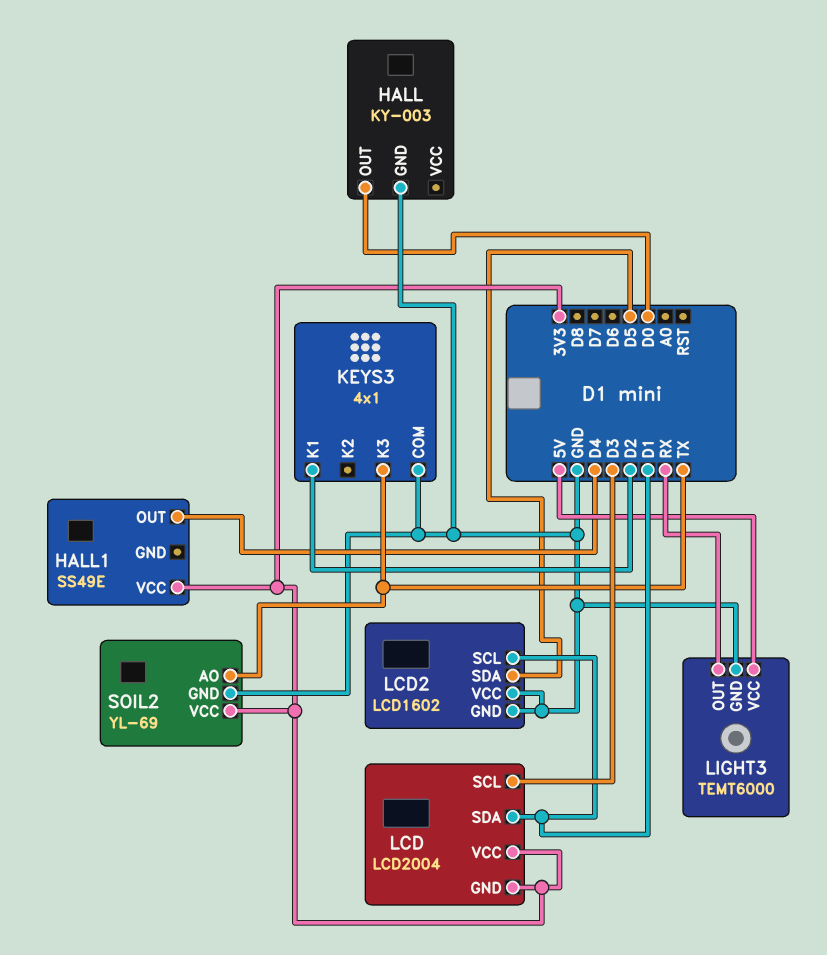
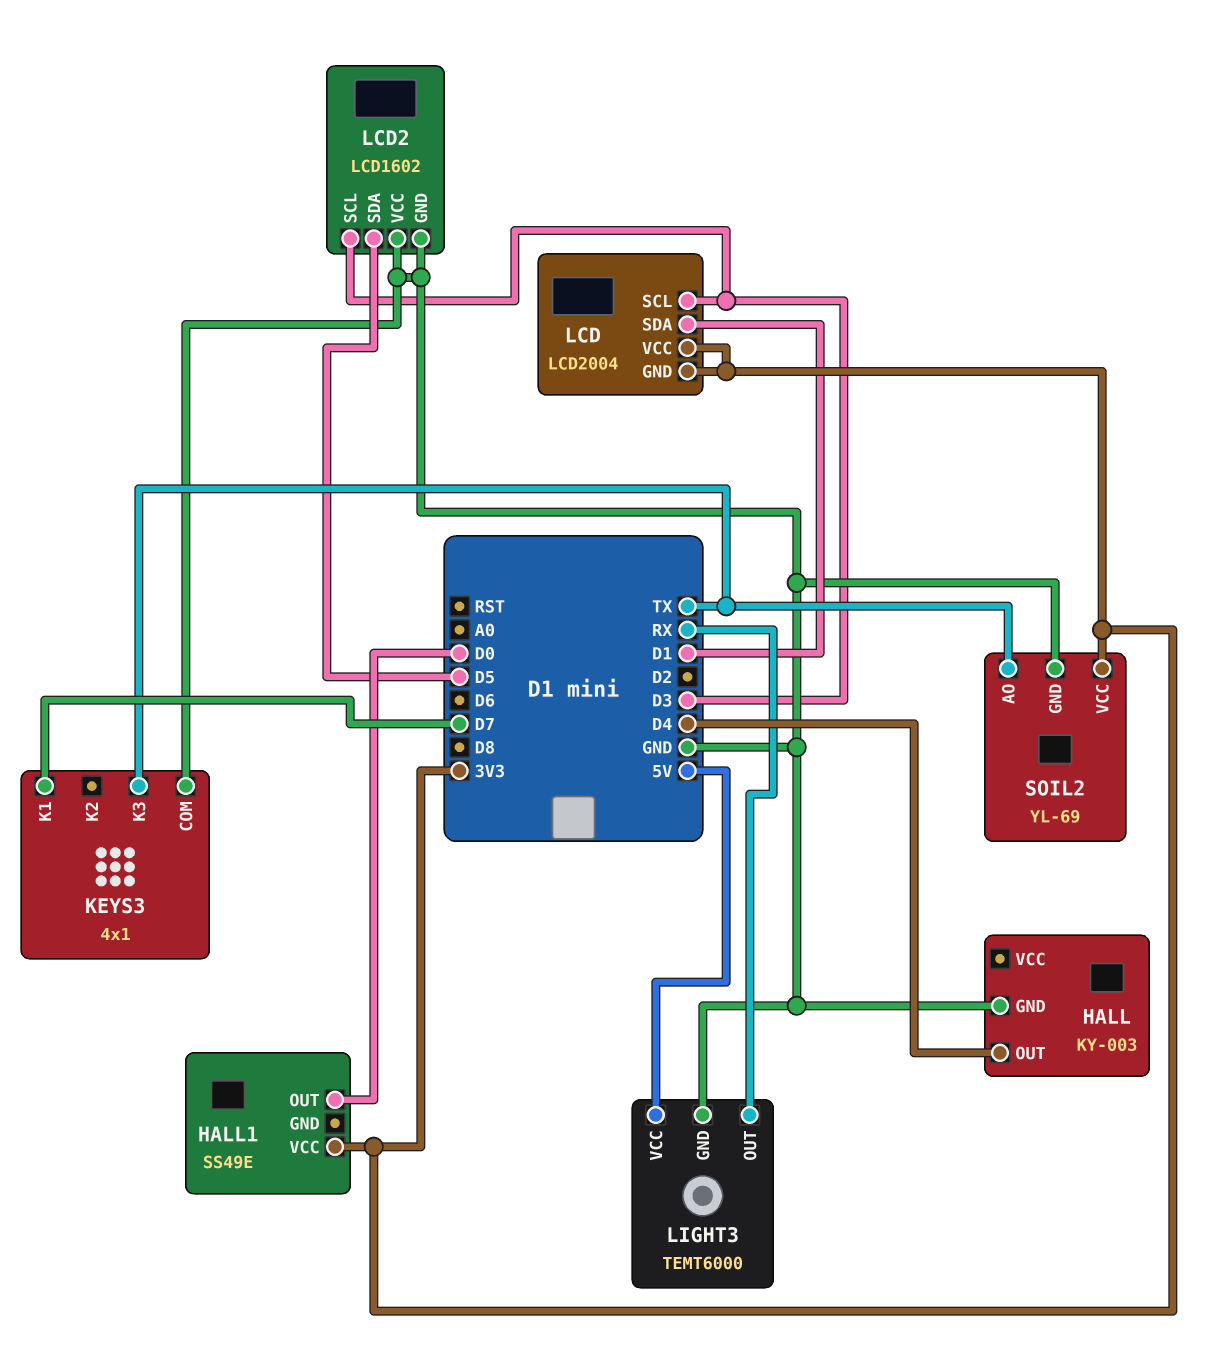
HALL pin OUT: D0 -> D4
HALL1 pin OUT: D4 -> D0
KEYS3 pin K1: D2 -> D7
LCD2 pin SCL: D1 -> D3

